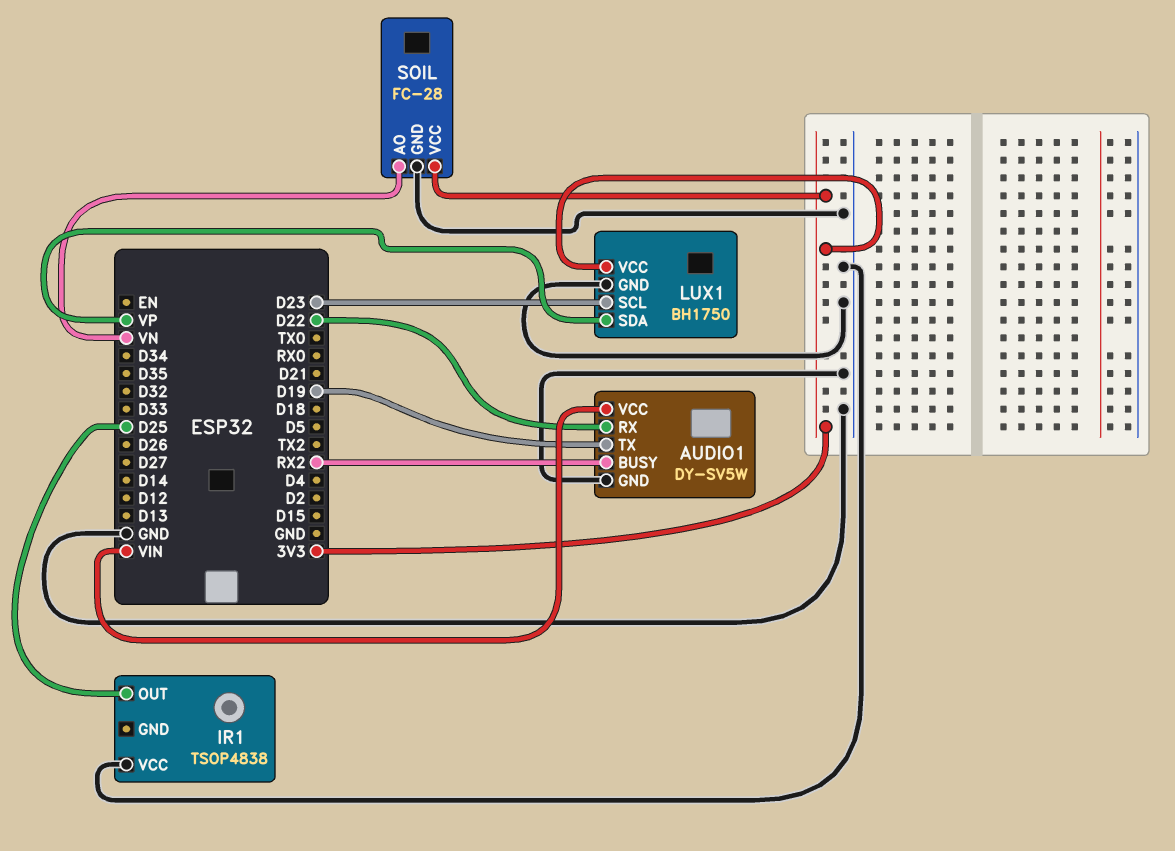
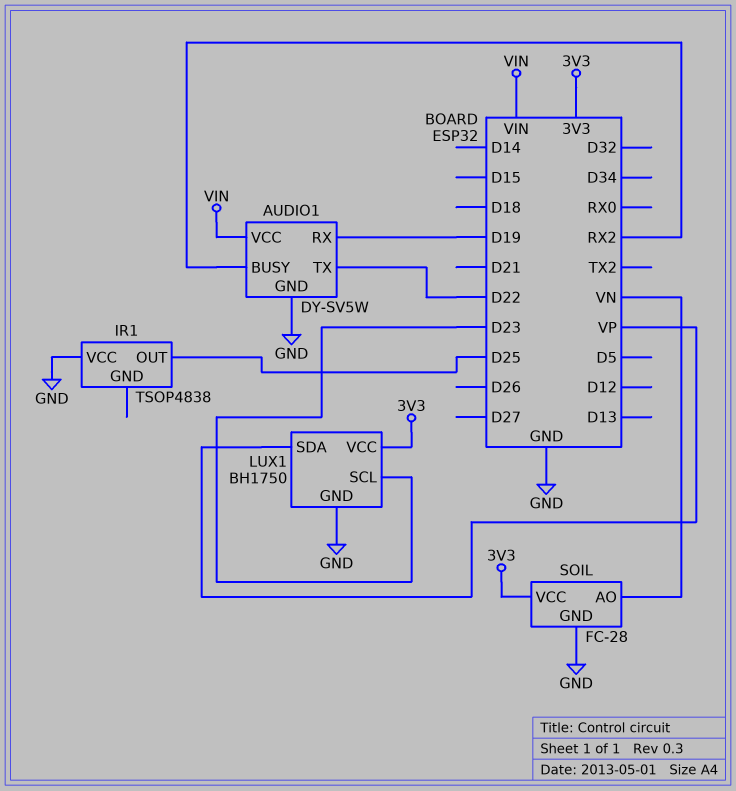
AUDIO1 pin RX: D22 -> D19
AUDIO1 pin TX: D19 -> D22

